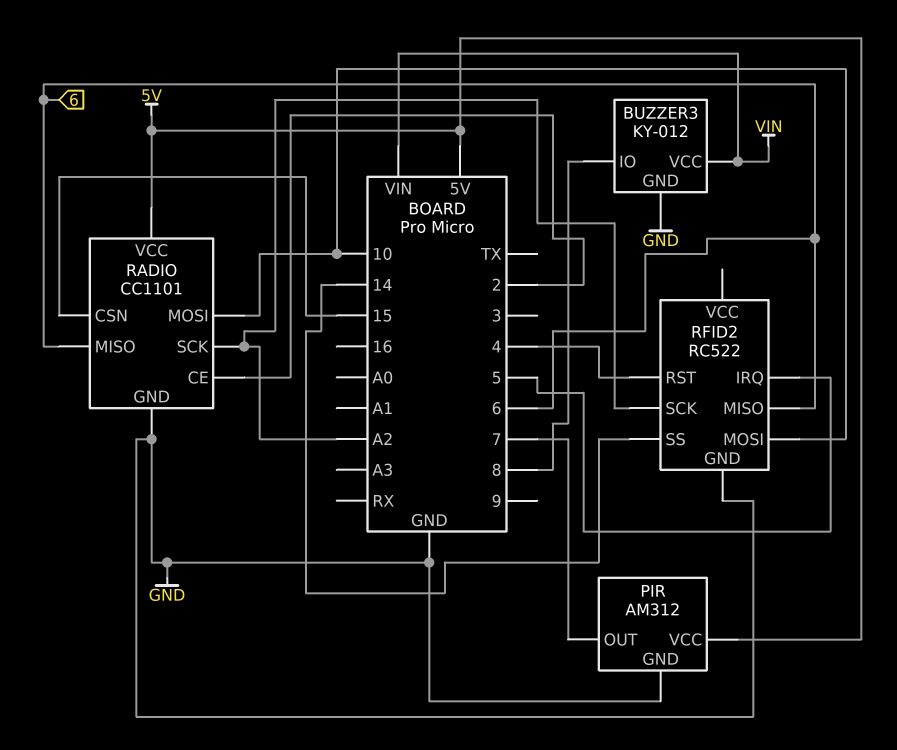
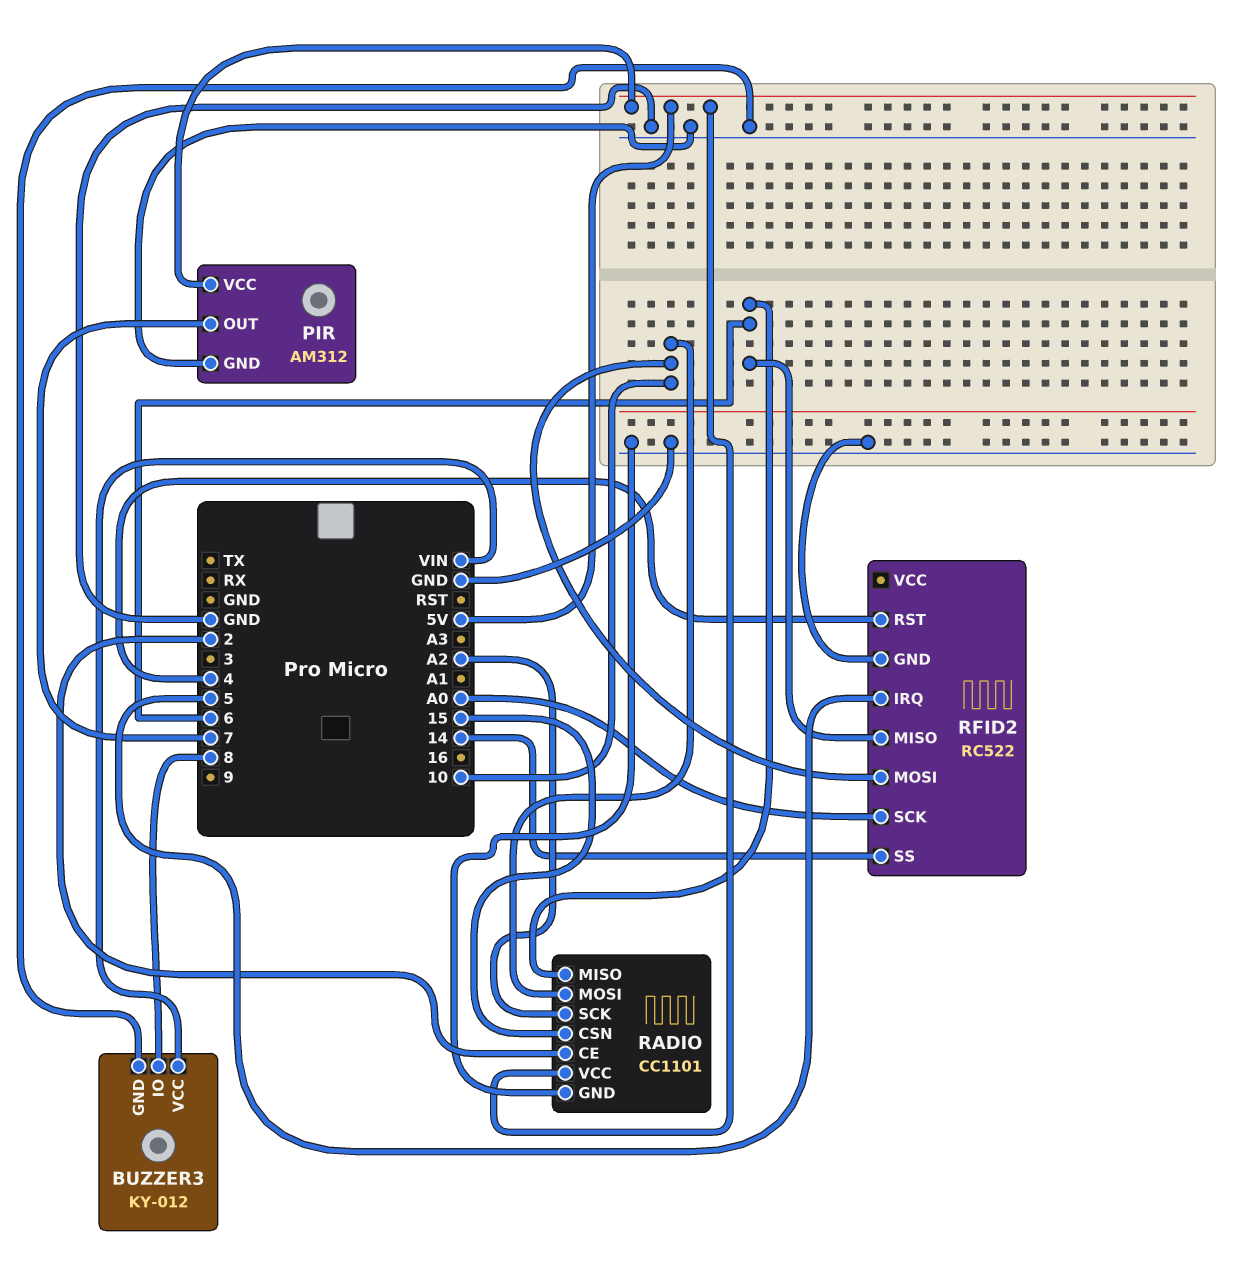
RFID2 pin SCK: A2 -> A0

